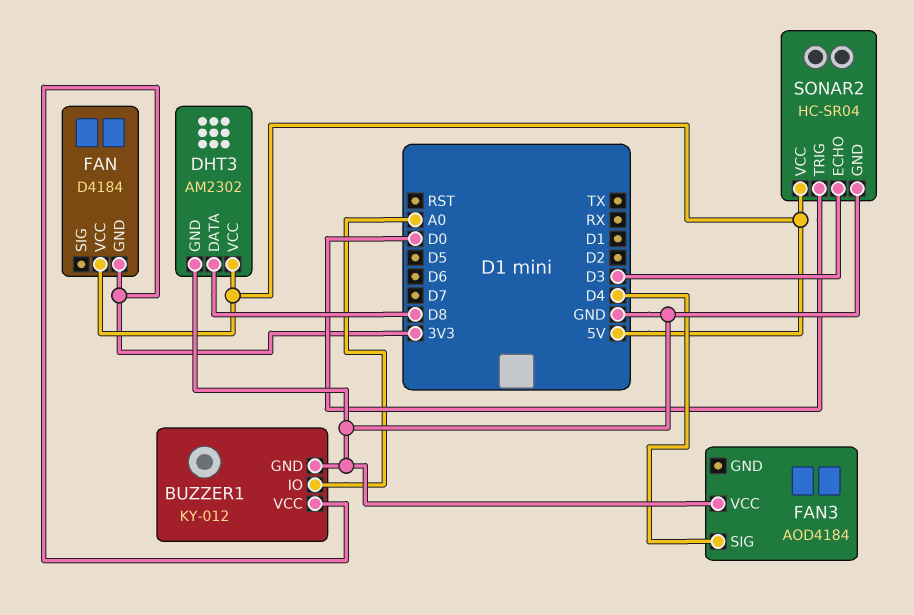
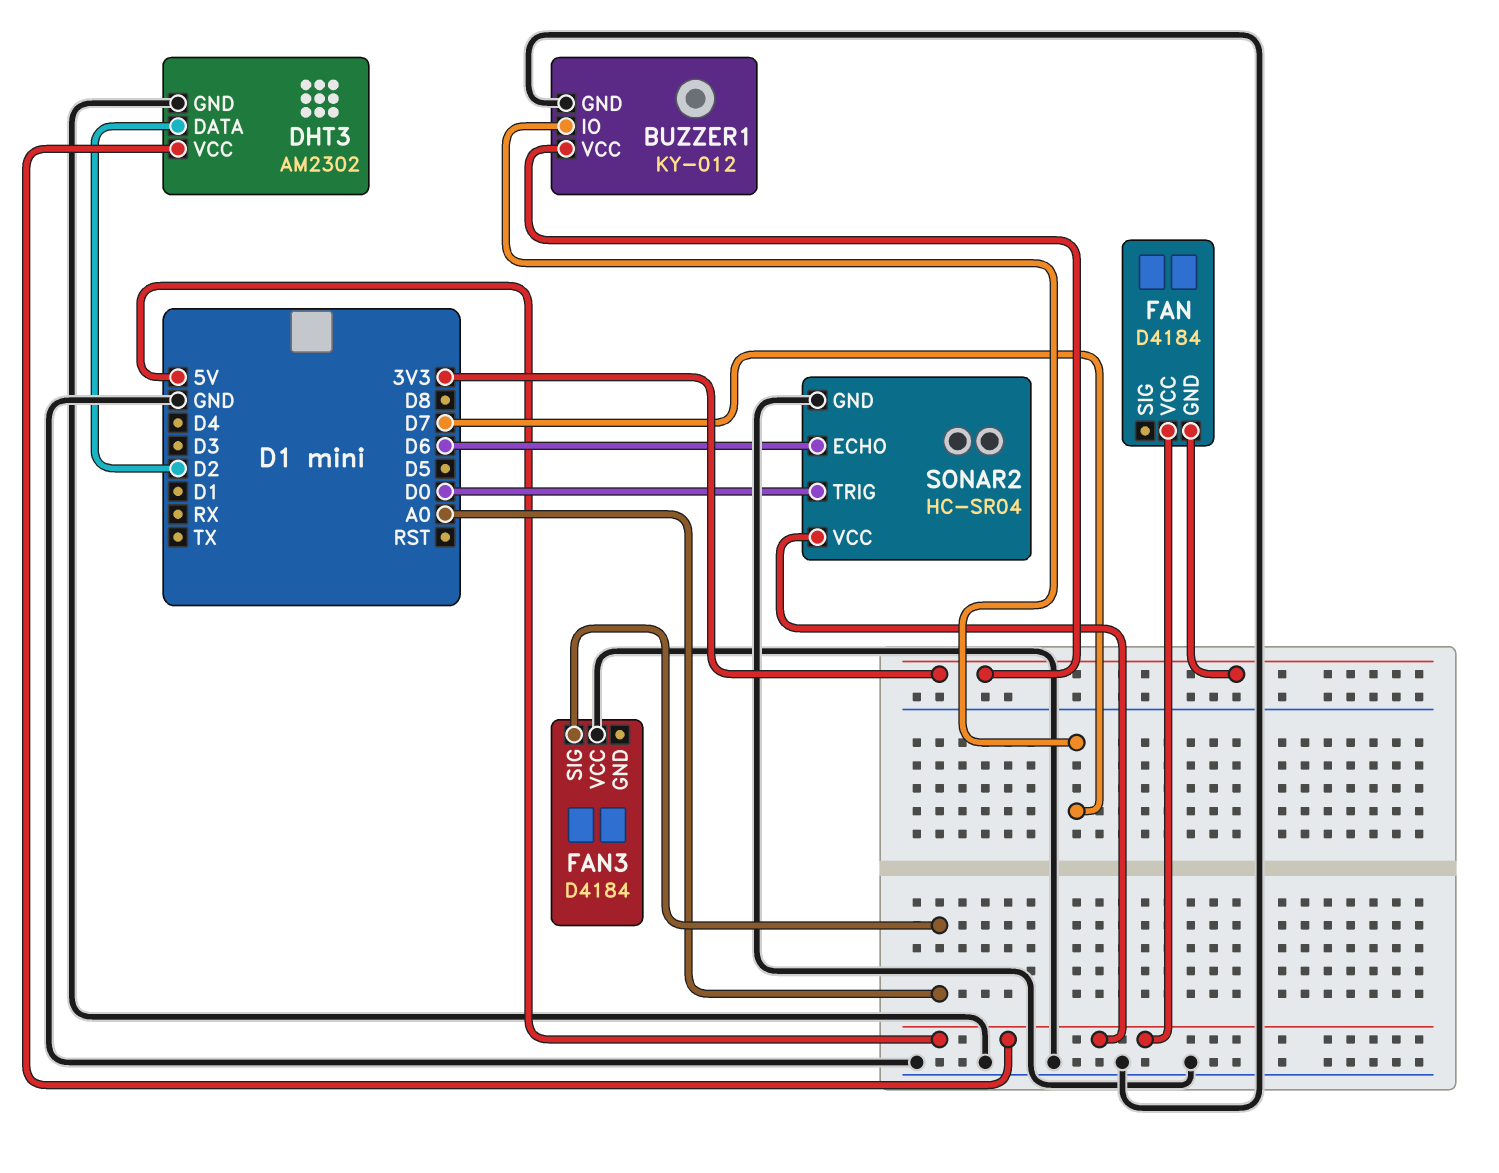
BUZZER1 pin IO: A0 -> D7
DHT3 pin DATA: D8 -> D2
FAN3: AOD4184 -> D4184
FAN3 pin SIG: D4 -> A0
SONAR2 pin ECHO: D3 -> D6

